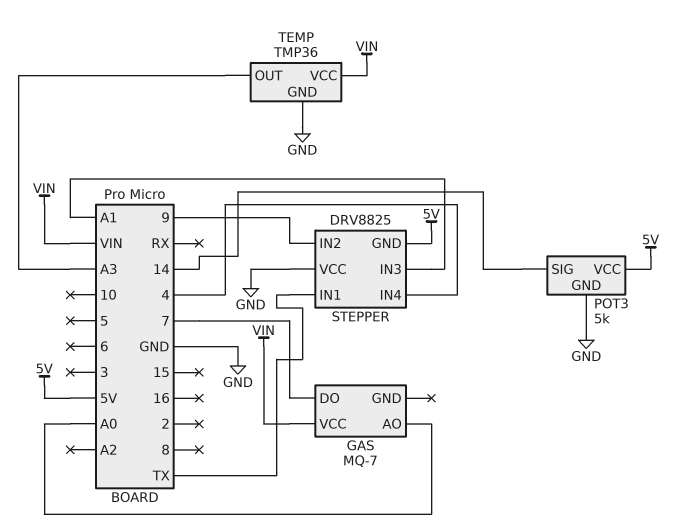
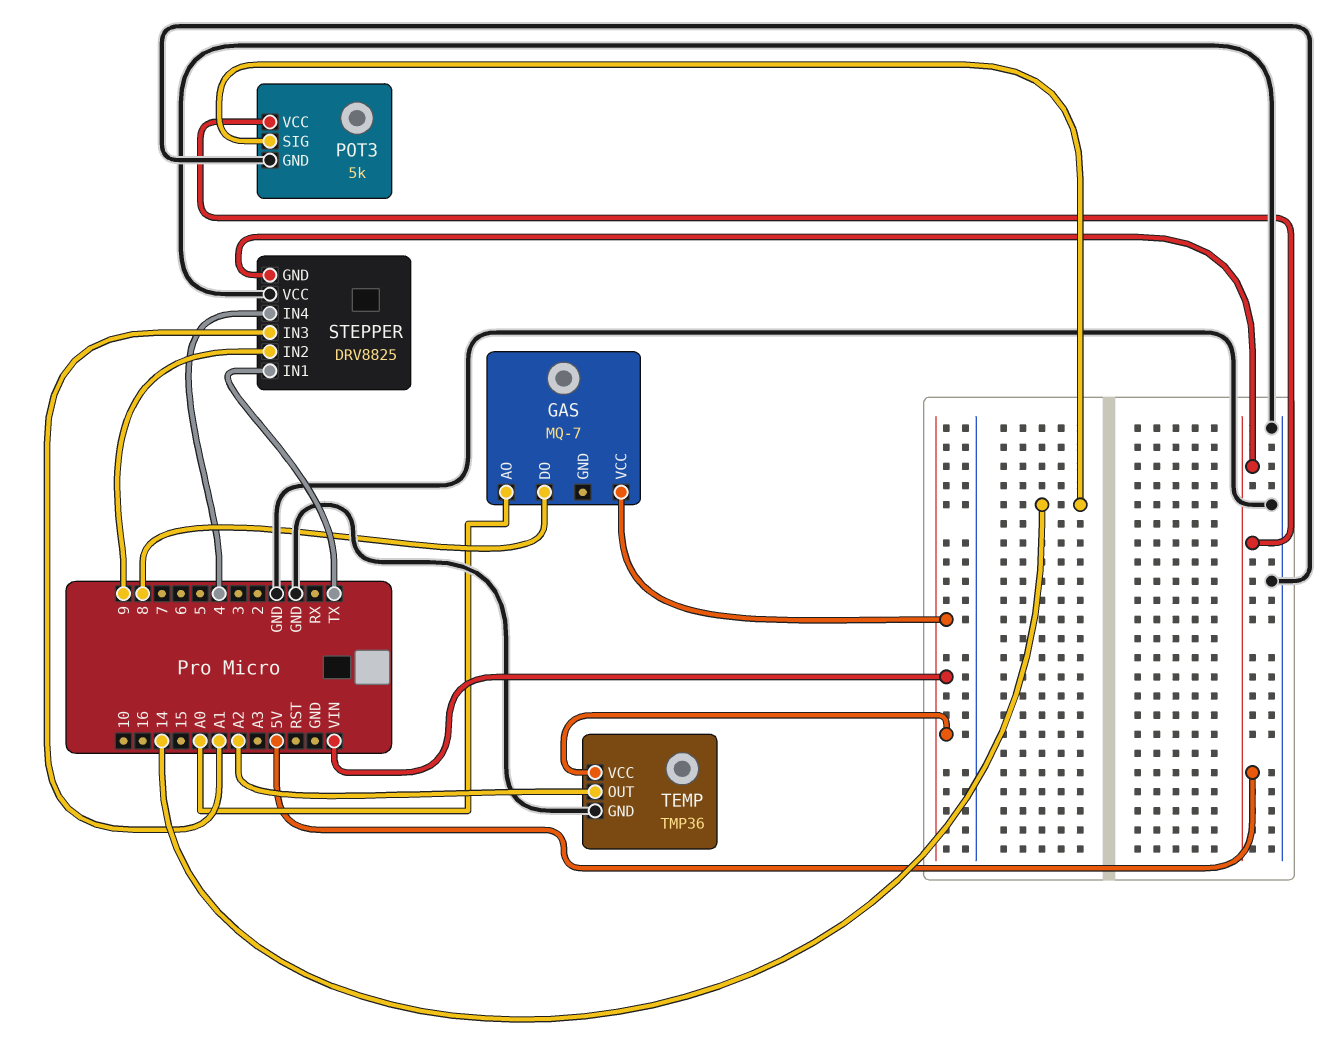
GAS pin DO: 7 -> 8
TEMP pin OUT: A3 -> A2

